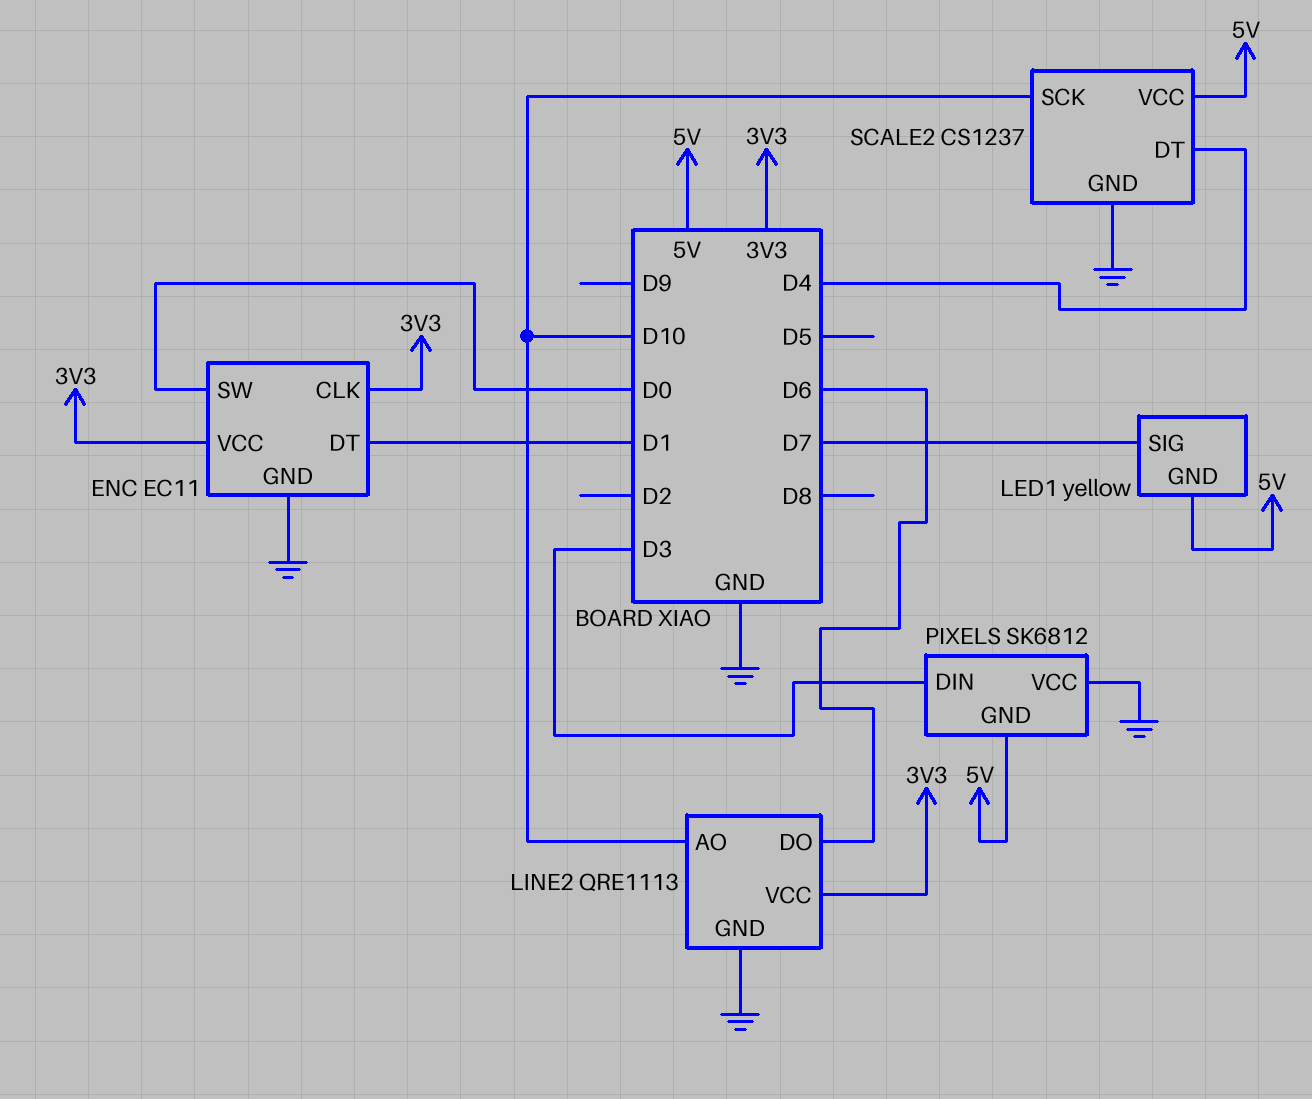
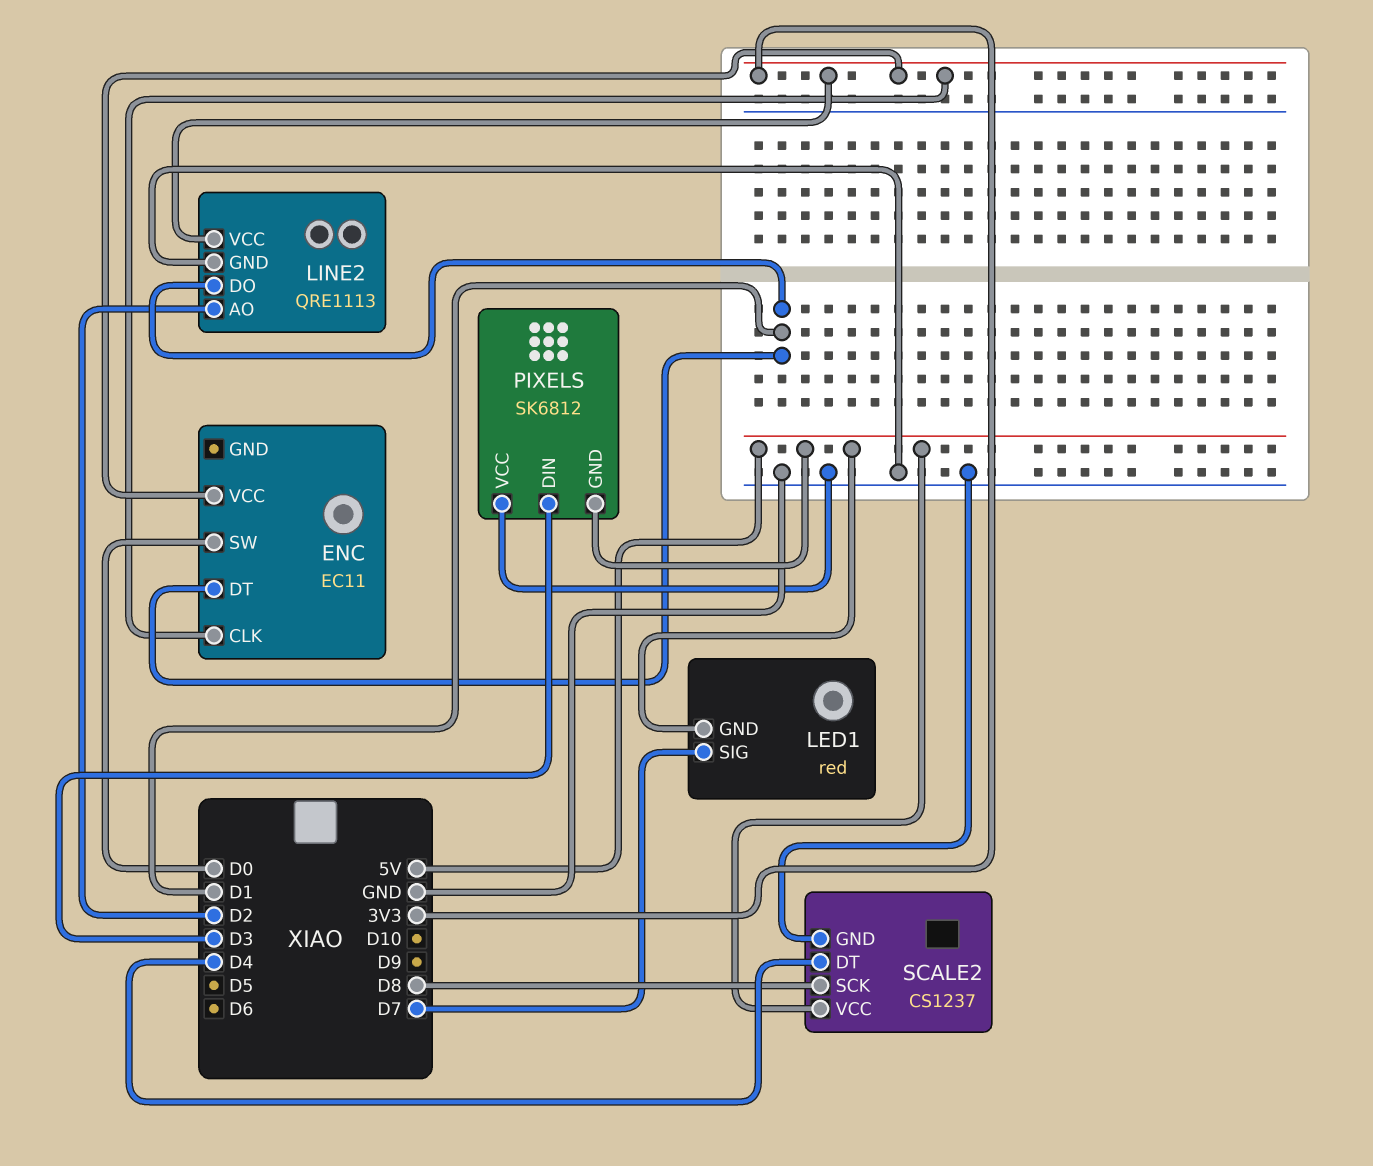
ENC pin GND: GND -> none
LED1: yellow -> red
LINE2 pin AO: D10 -> D2
LINE2 pin DO: D6 -> D1
SCALE2 pin SCK: D10 -> D8

